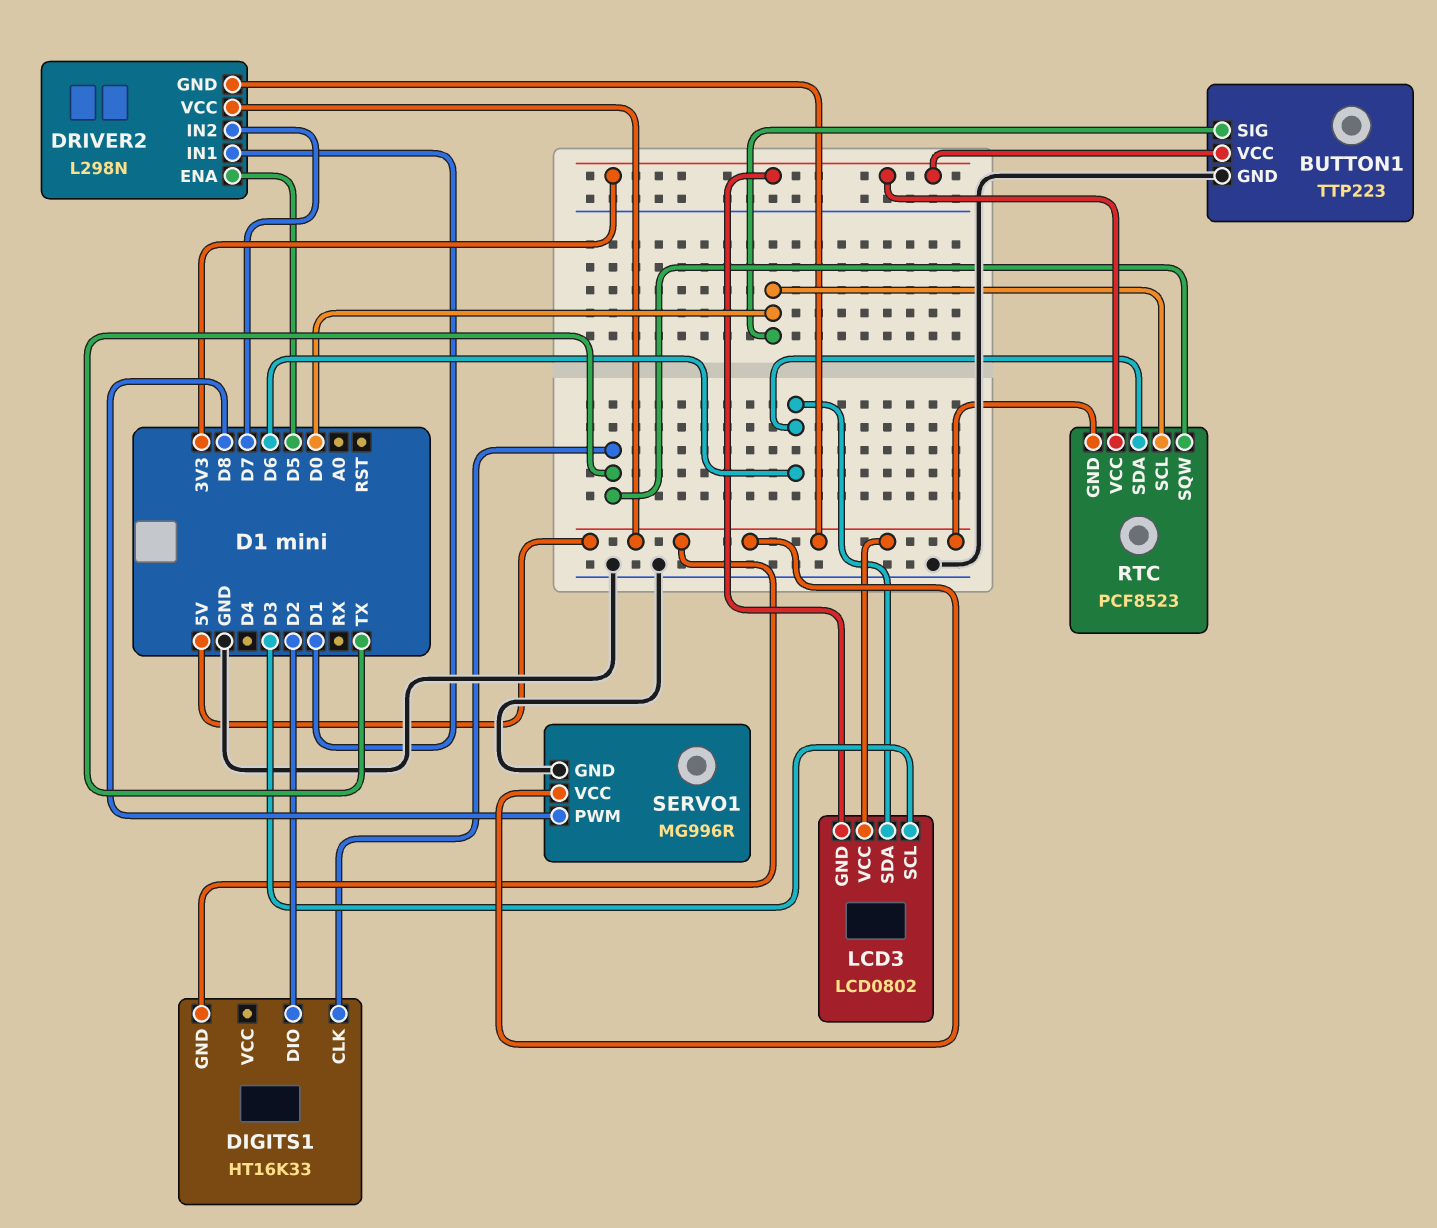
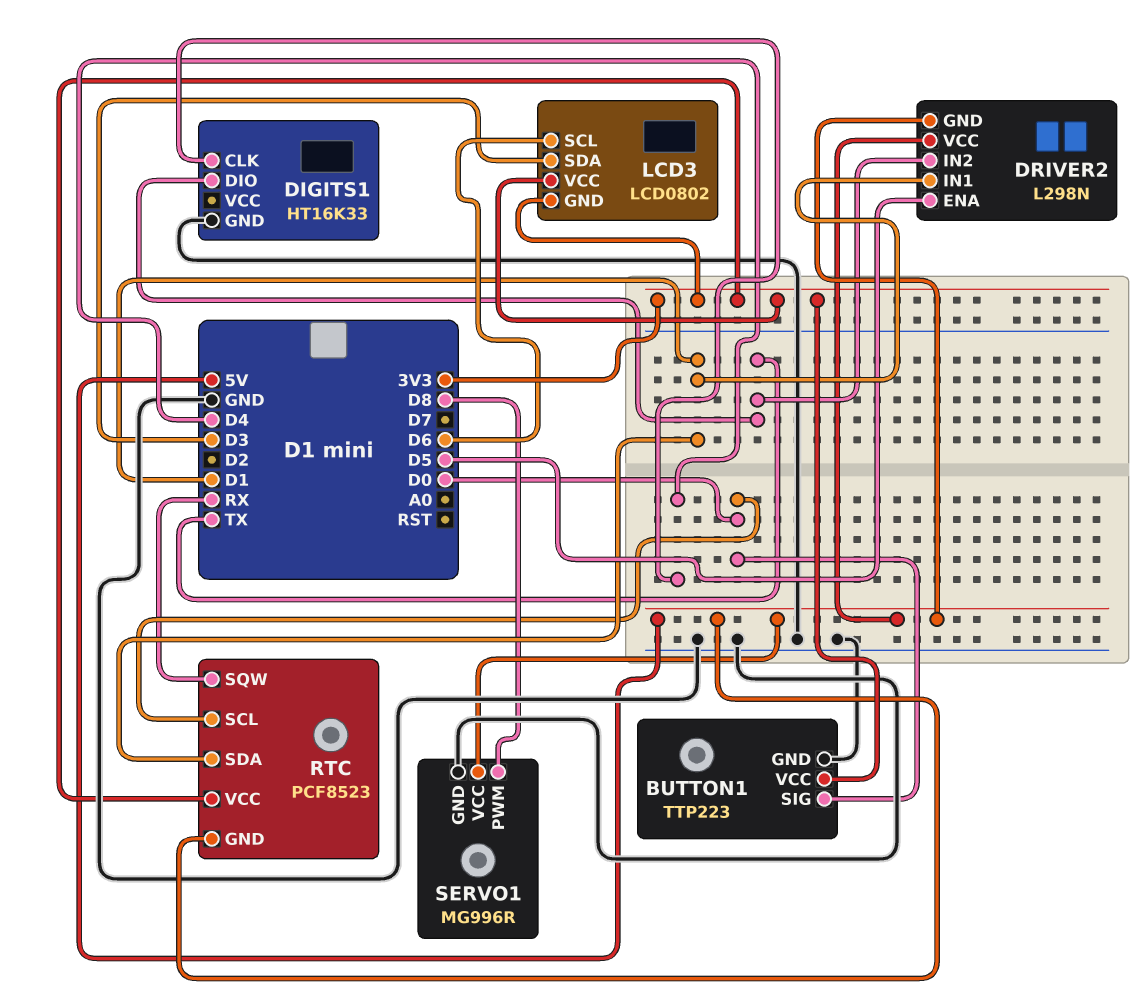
DIGITS1 pin CLK: TX -> D4
DIGITS1 pin DIO: D2 -> TX
DIGITS1 pin GND: 5V -> GND
DRIVER2 pin IN2: D7 -> TX
LCD3 pin SCL: D3 -> D6
LCD3 pin SDA: D6 -> D3
LCD3 pin VCC: 5V -> 3V3
RTC pin SDA: D6 -> D1
RTC pin SQW: TX -> RX

